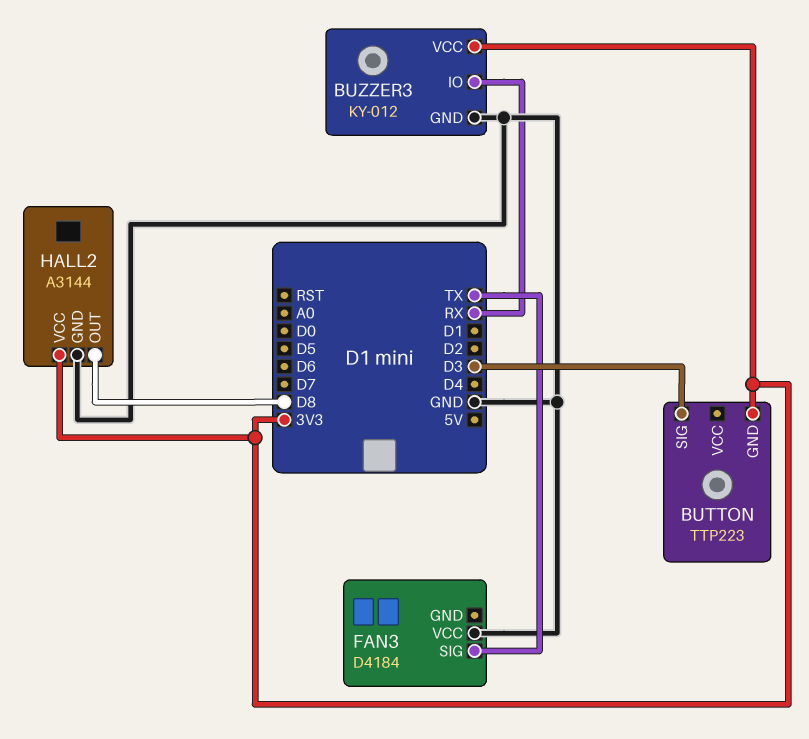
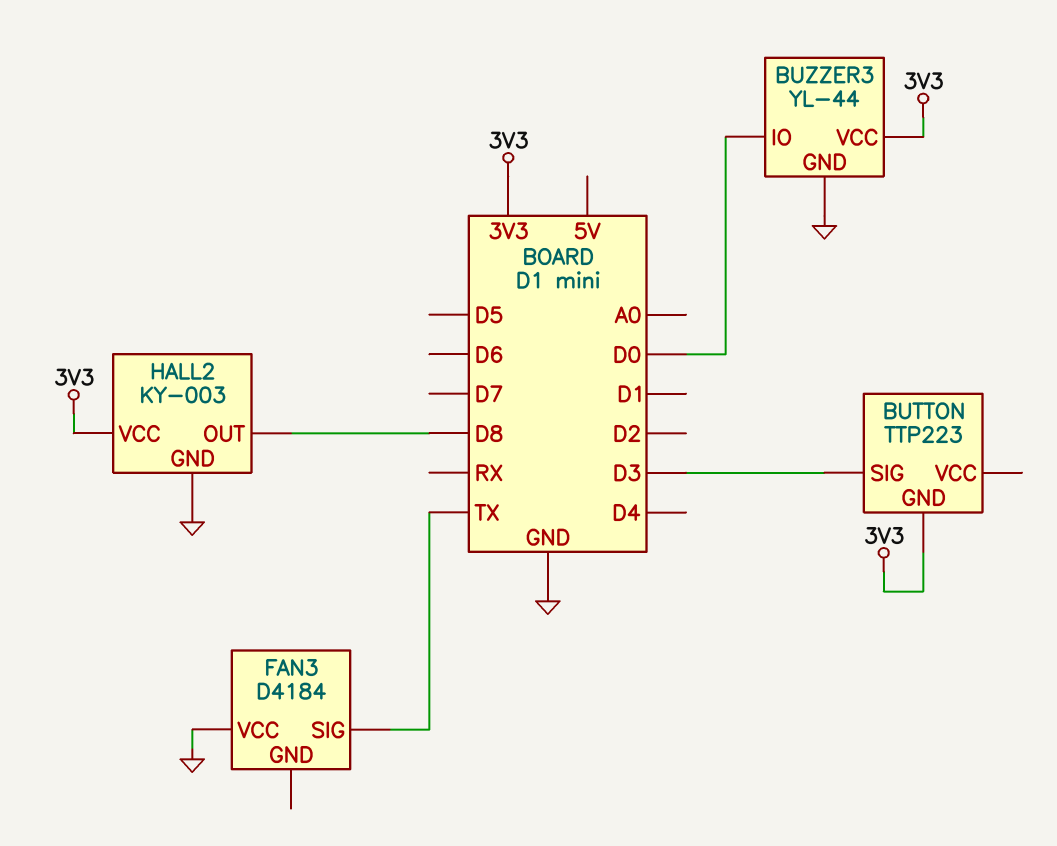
BUZZER3: KY-012 -> YL-44
BUZZER3 pin IO: RX -> D0
HALL2: A3144 -> KY-003

